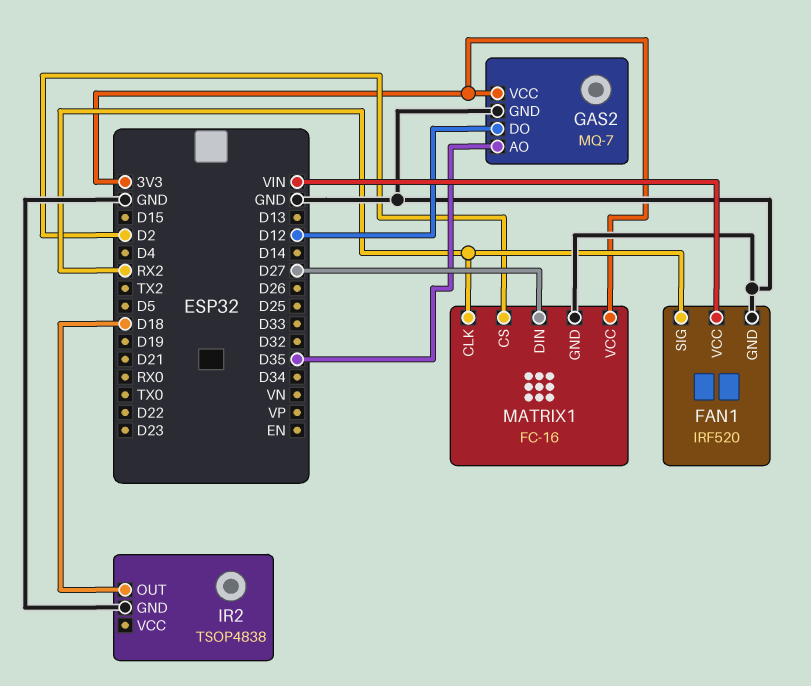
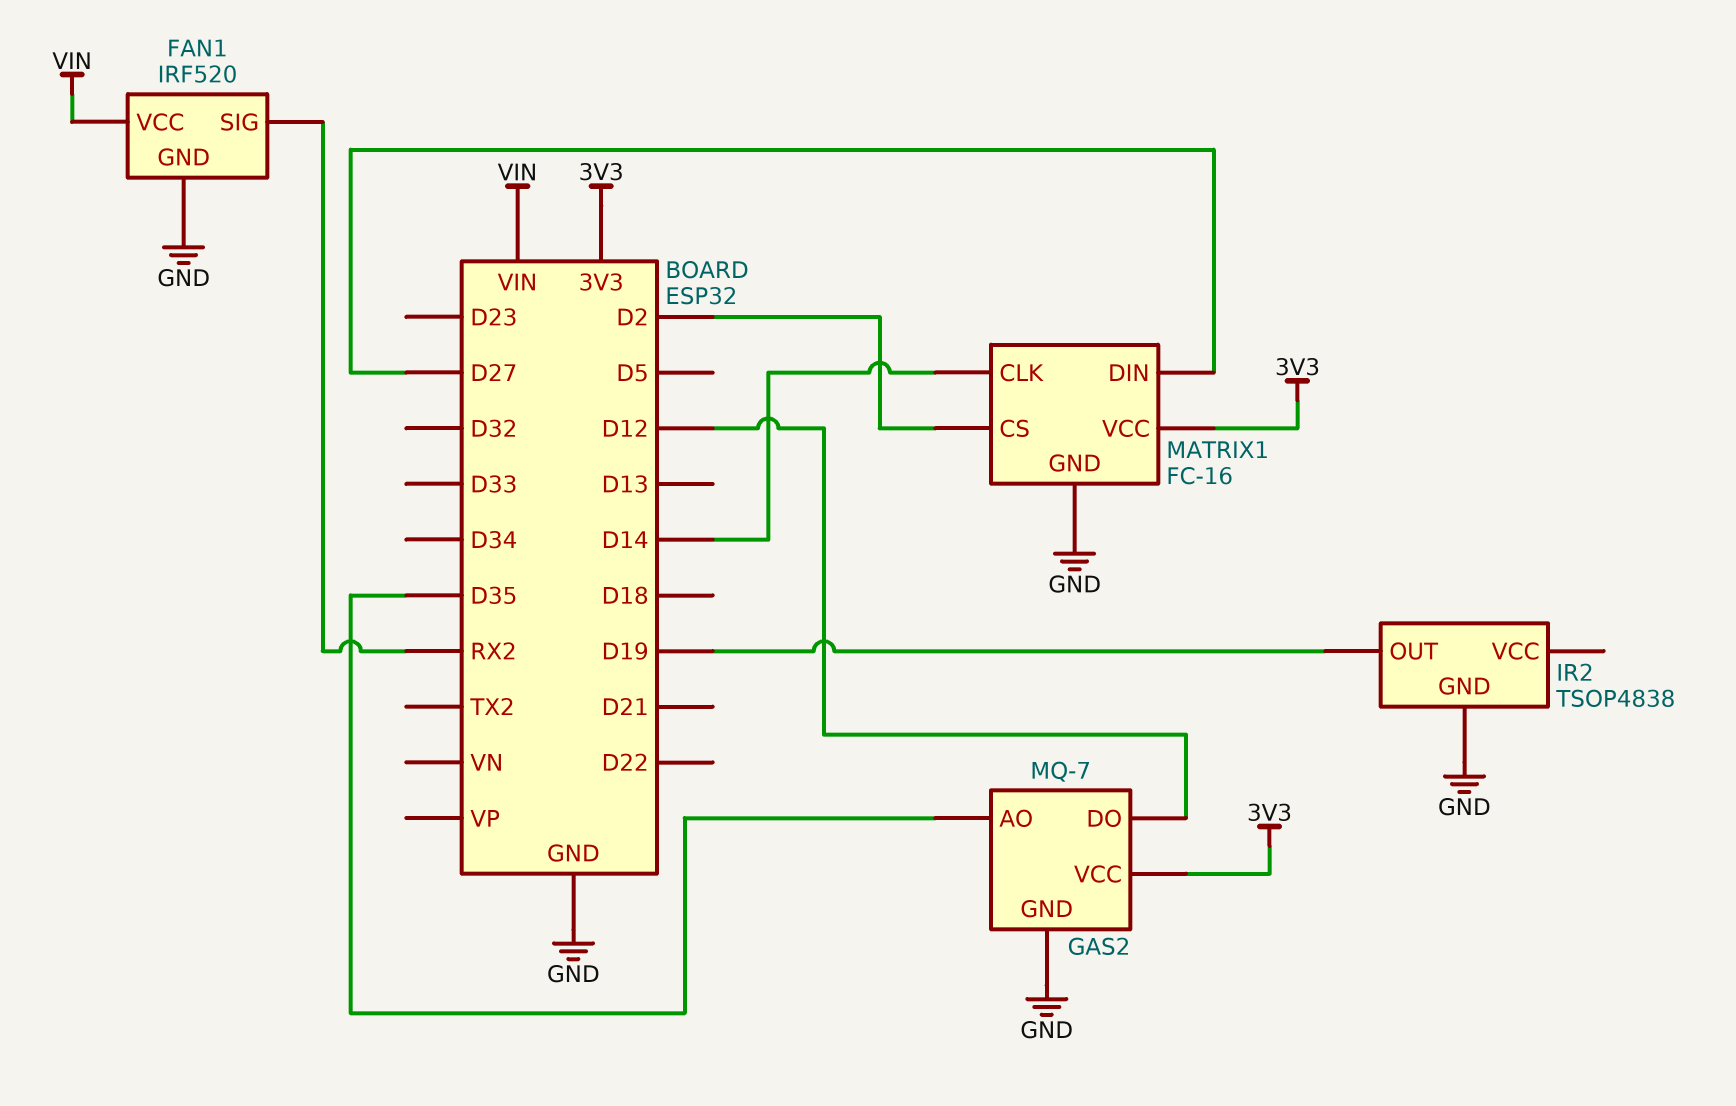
IR2 pin OUT: D18 -> D19
MATRIX1 pin CLK: RX2 -> D14

